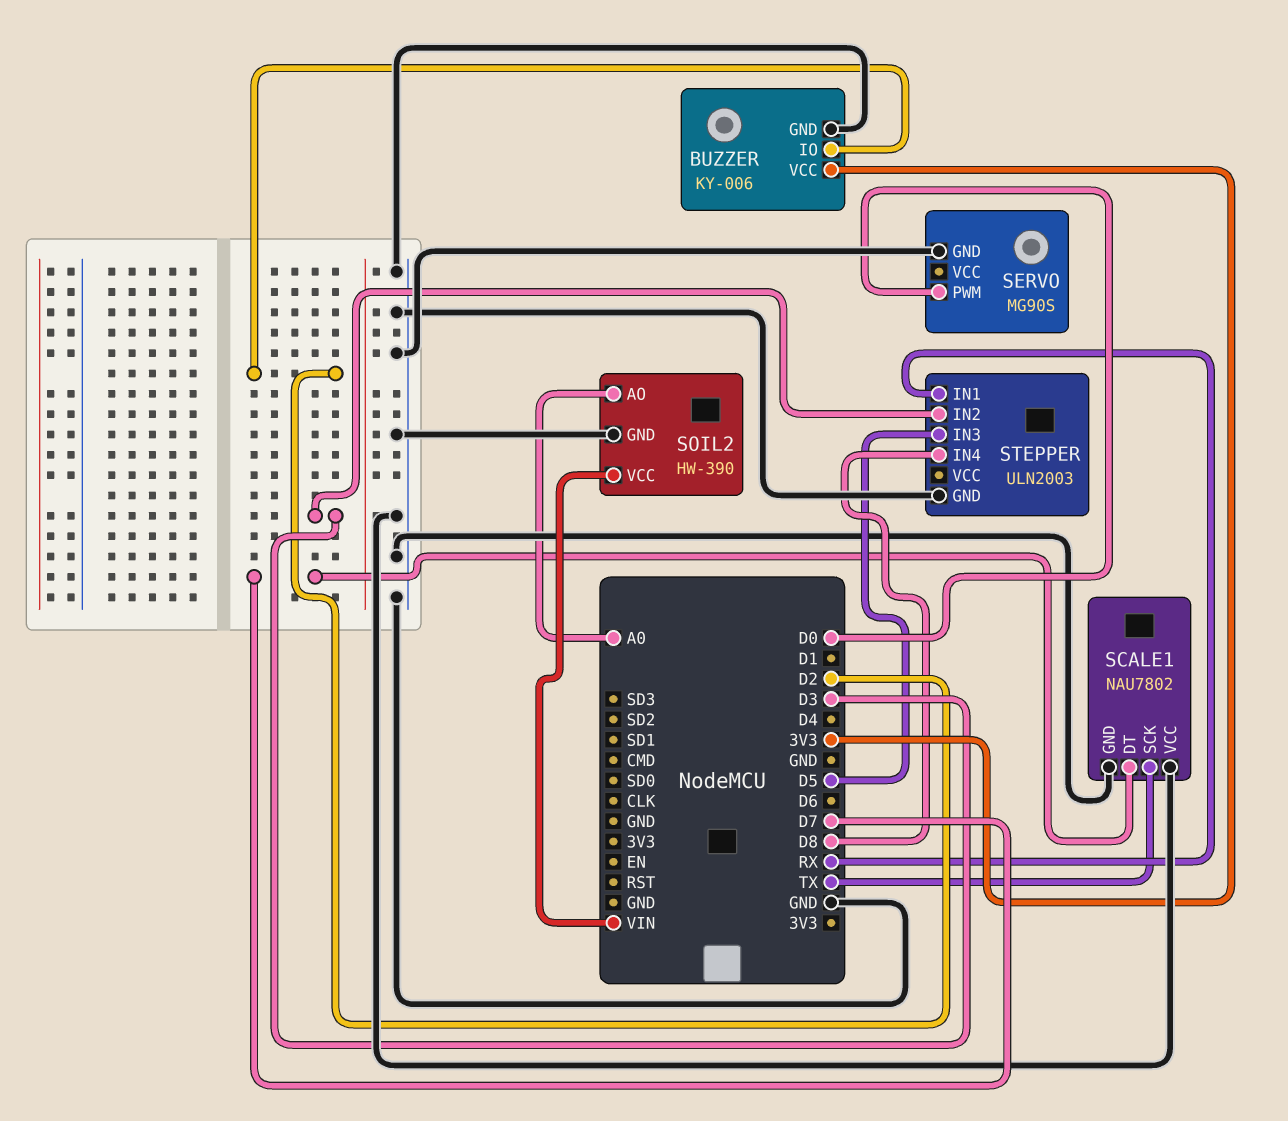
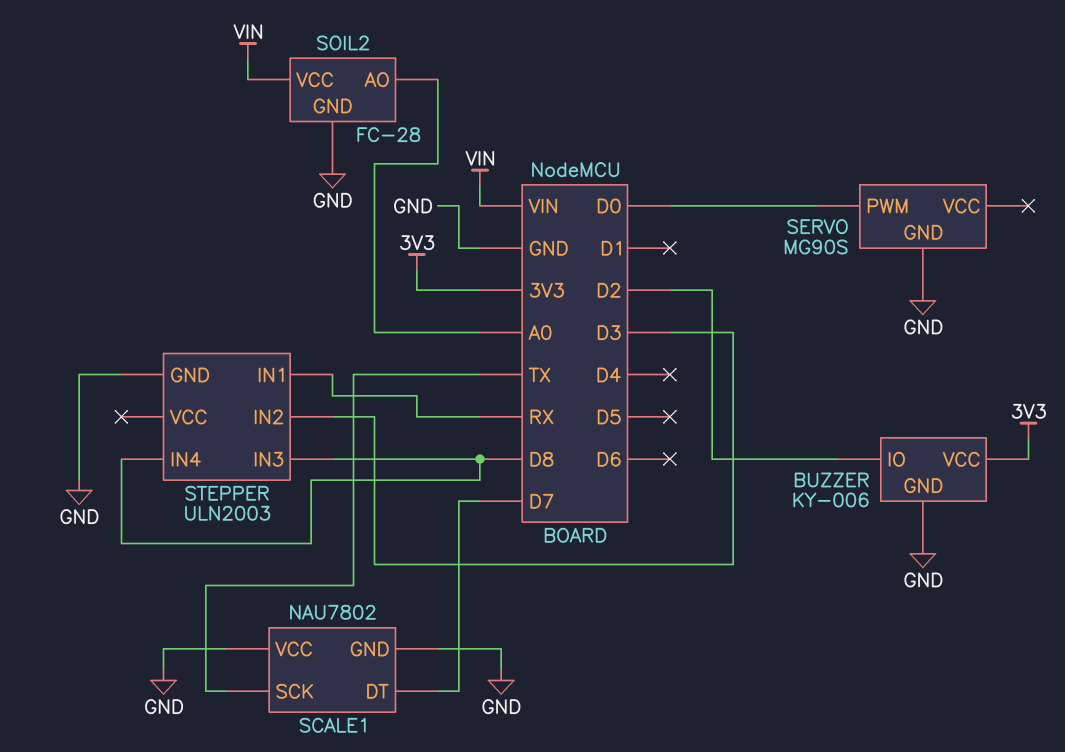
SOIL2: HW-390 -> FC-28
STEPPER pin IN3: D5 -> D8

